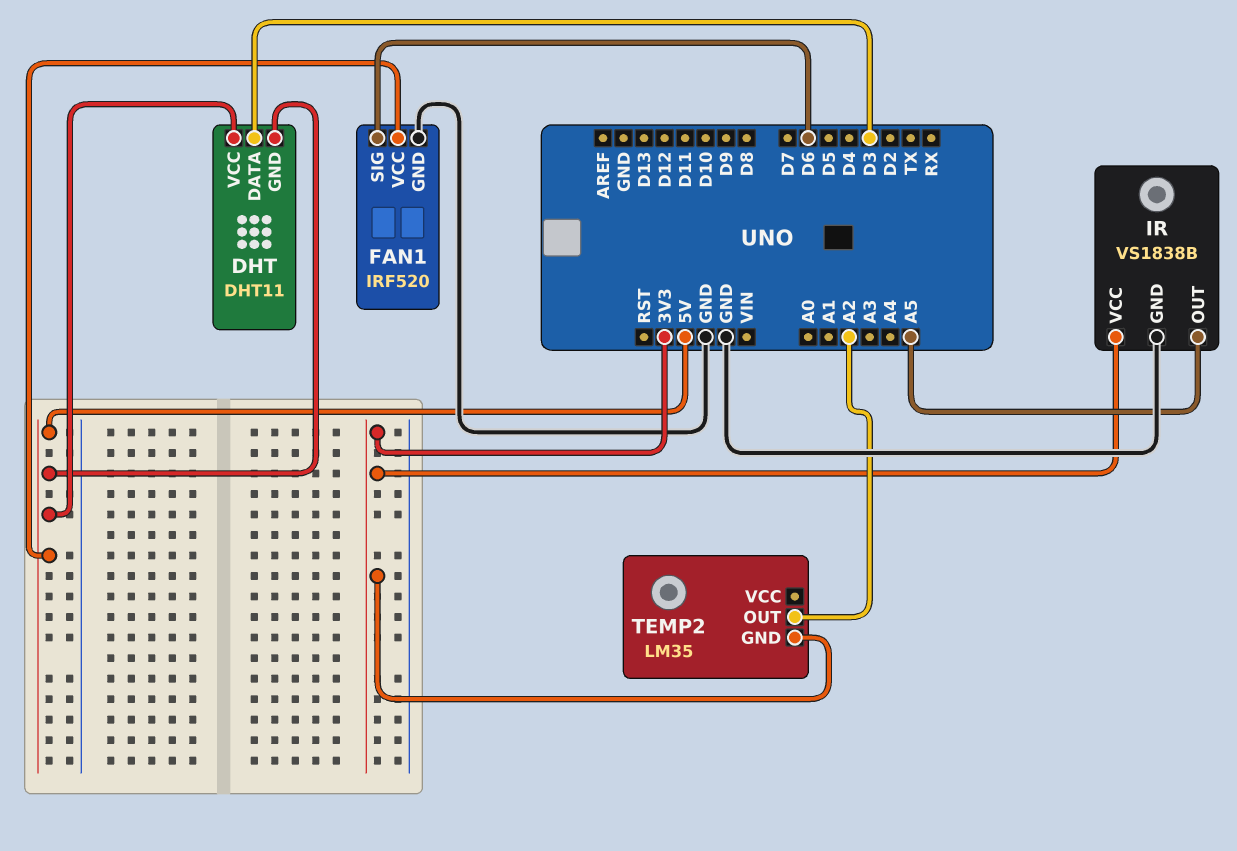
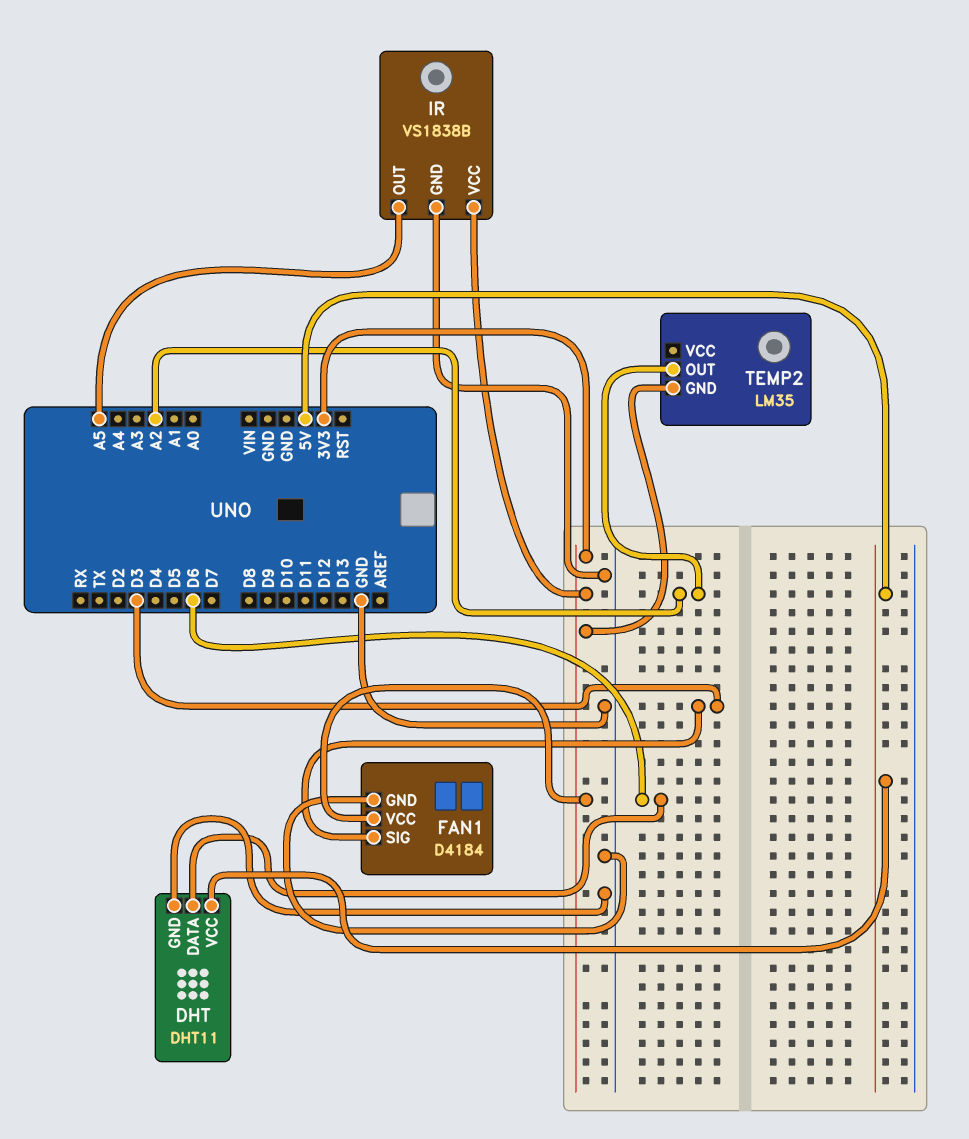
DHT pin DATA: D3 -> D6
DHT pin GND: 5V -> GND
FAN1: IRF520 -> D4184
FAN1 pin SIG: D6 -> D3
FAN1 pin VCC: 5V -> 3V3

